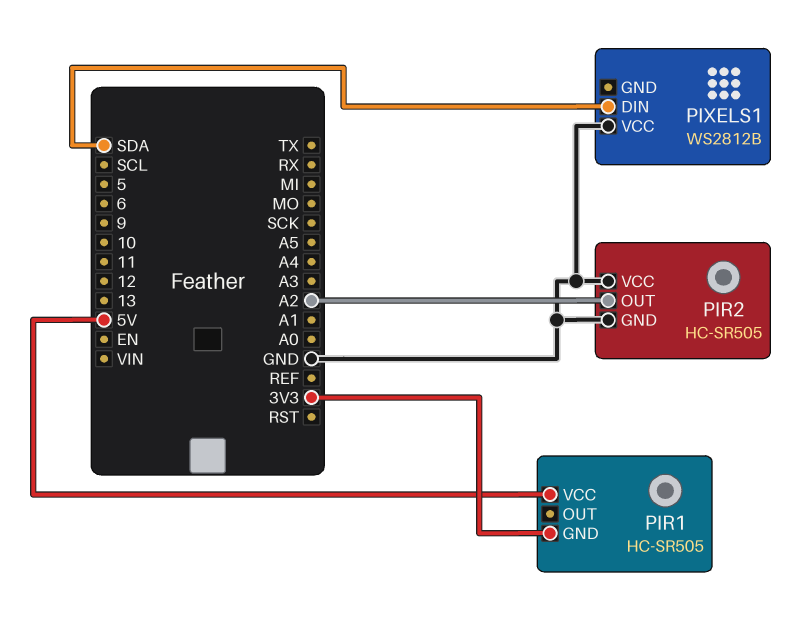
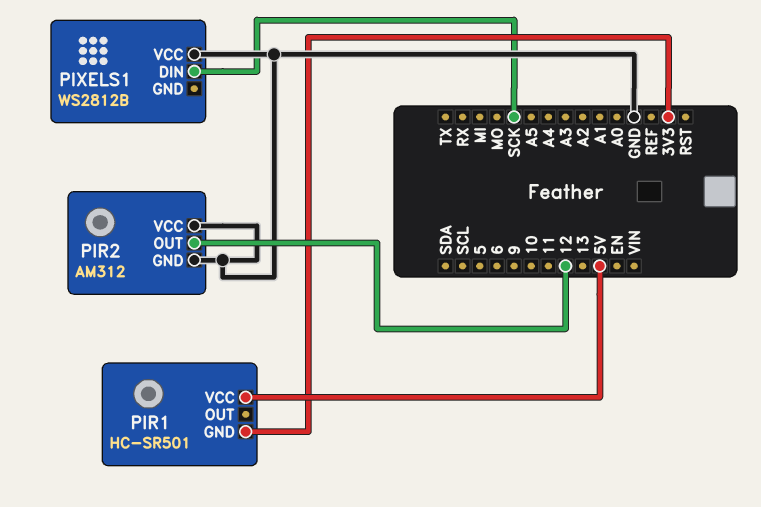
PIR1: HC-SR505 -> HC-SR501
PIR2: HC-SR505 -> AM312
PIR2 pin OUT: A2 -> 12
PIXELS1 pin DIN: SDA -> SCK

